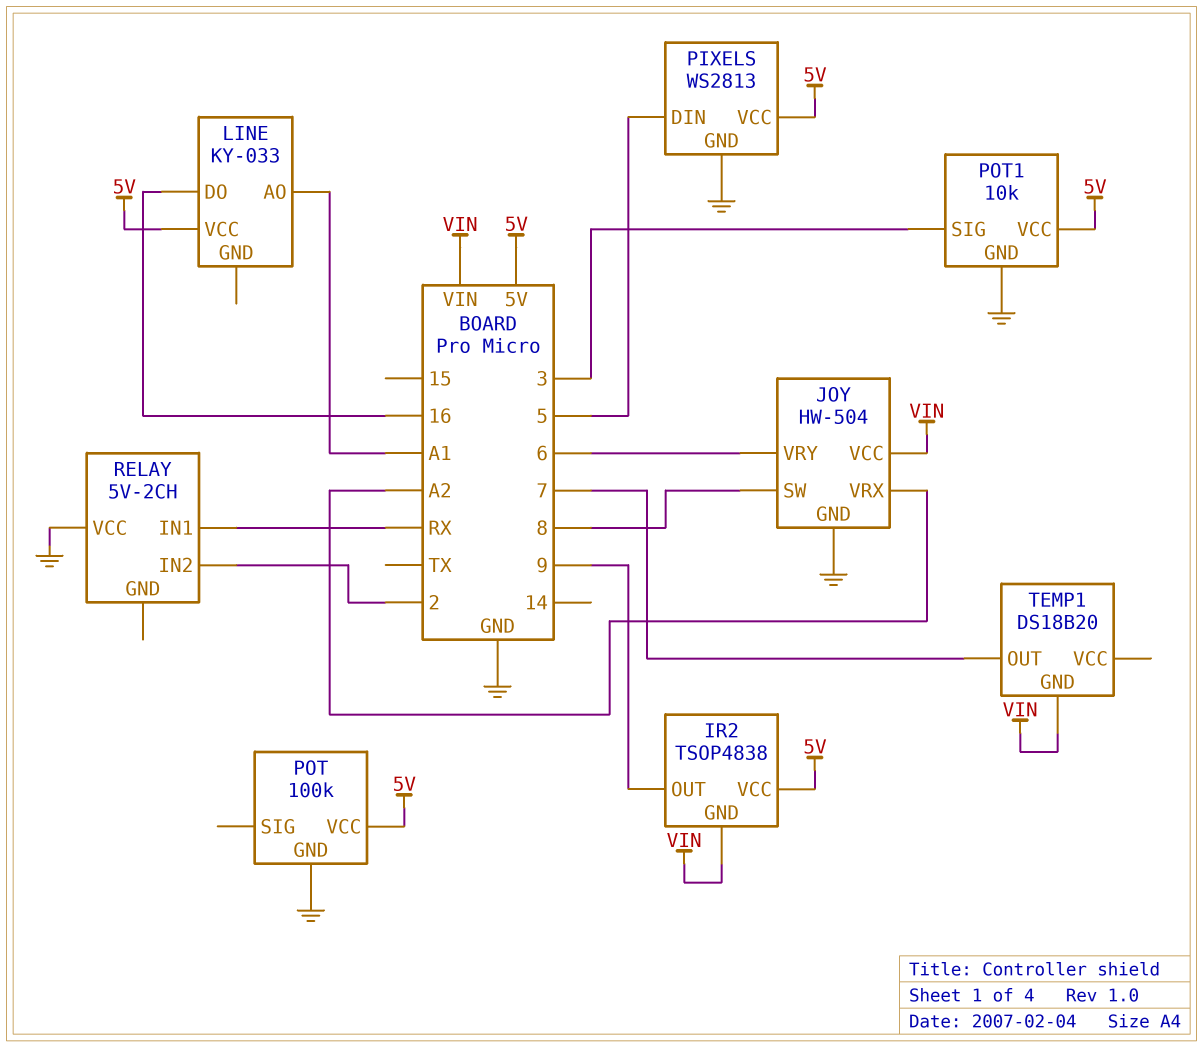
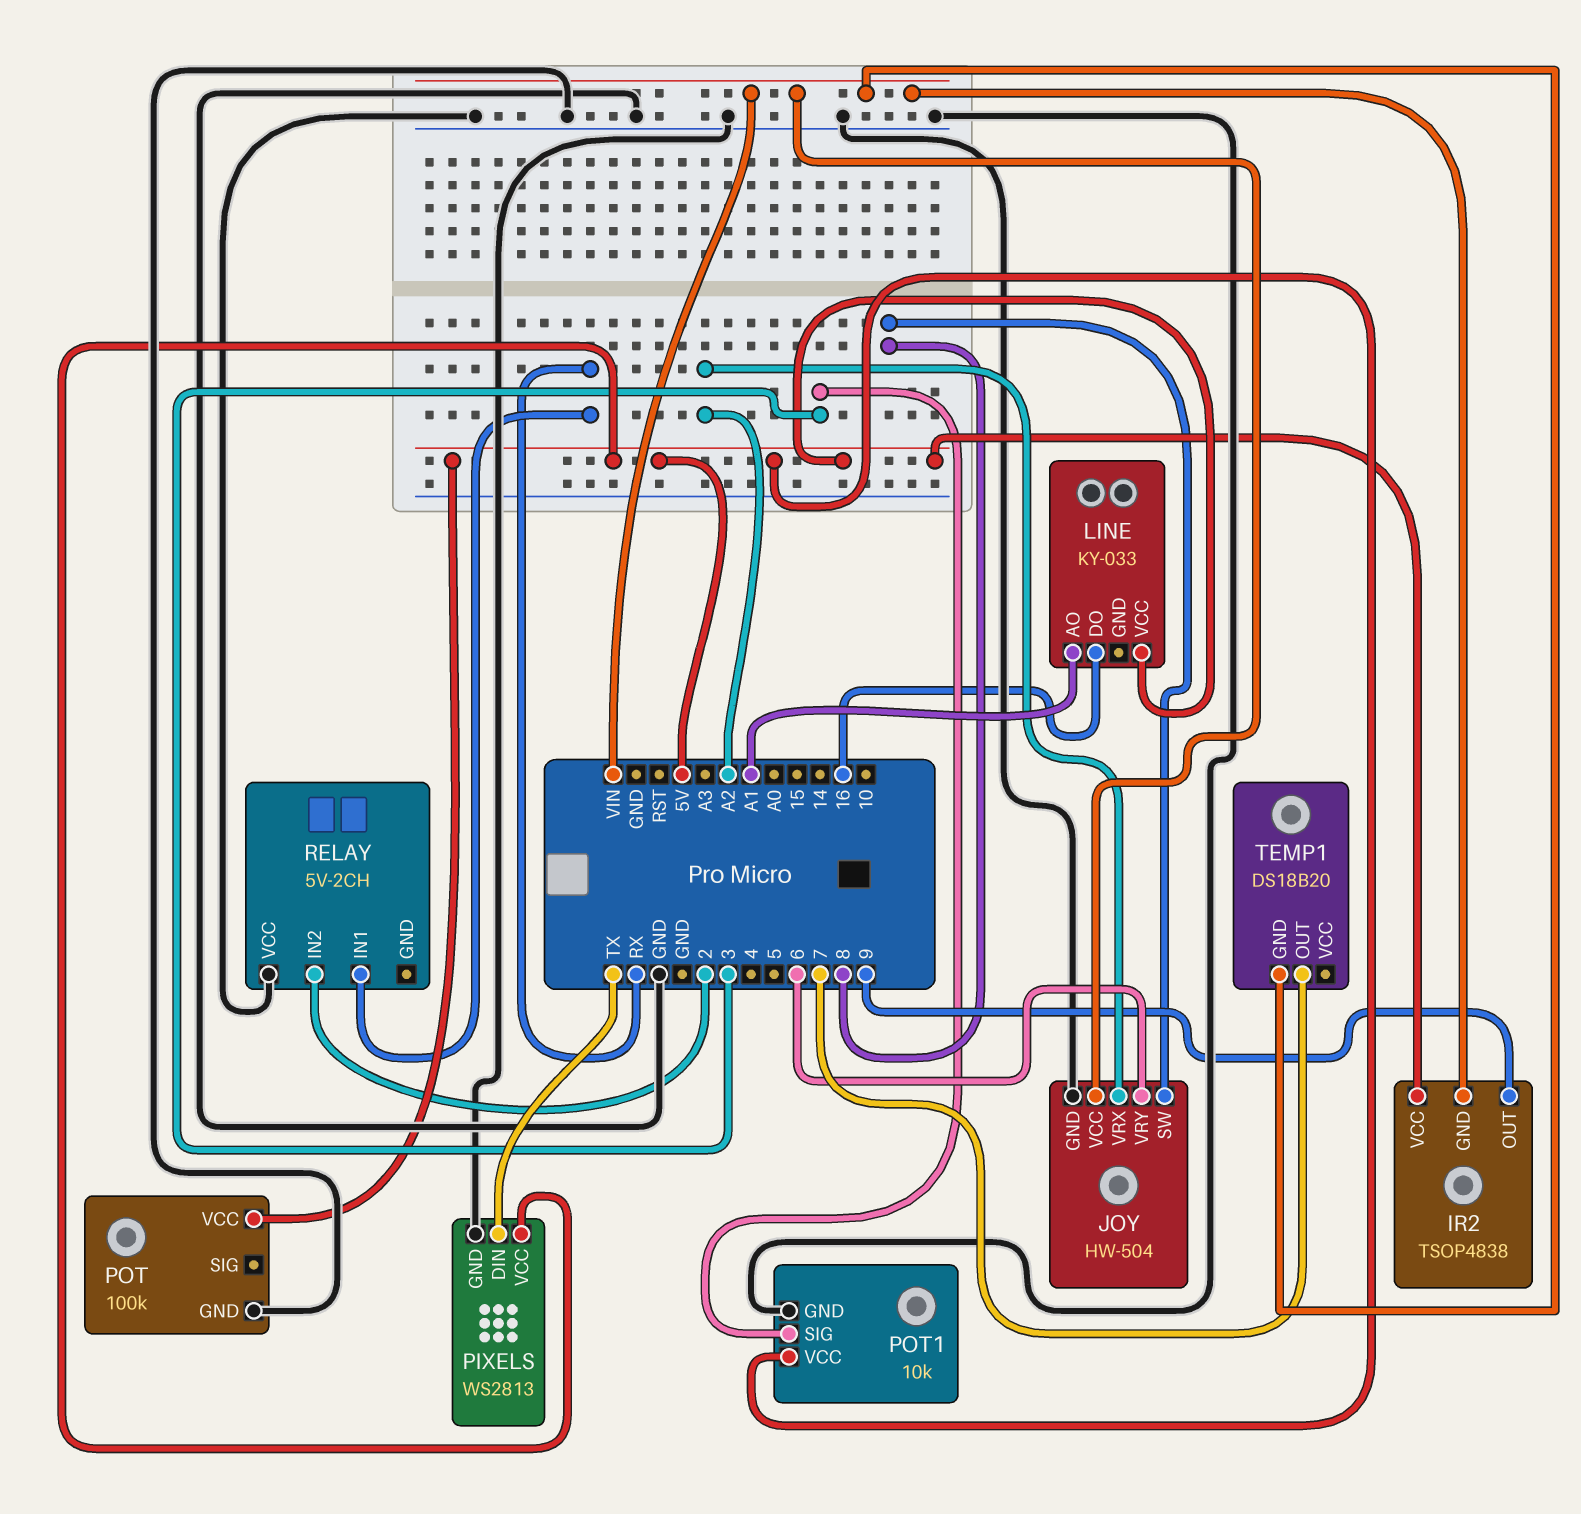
PIXELS pin DIN: 5 -> TX

